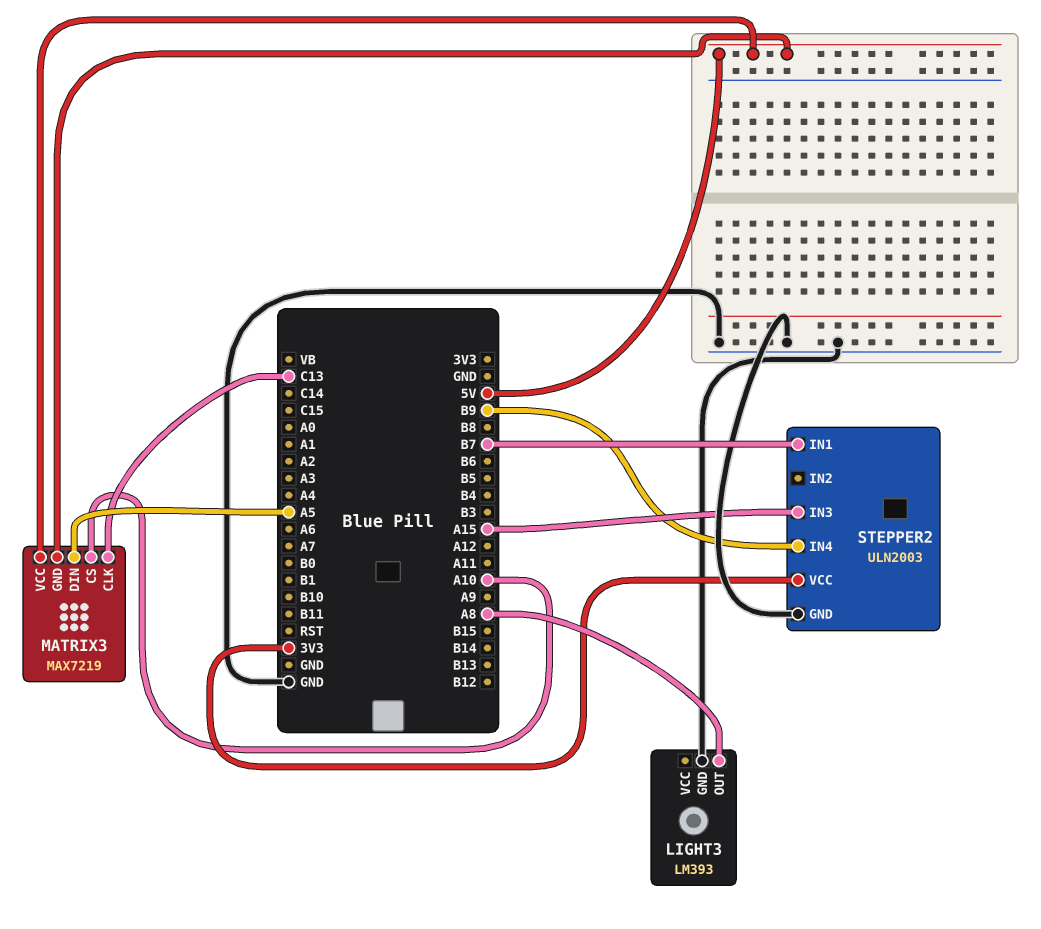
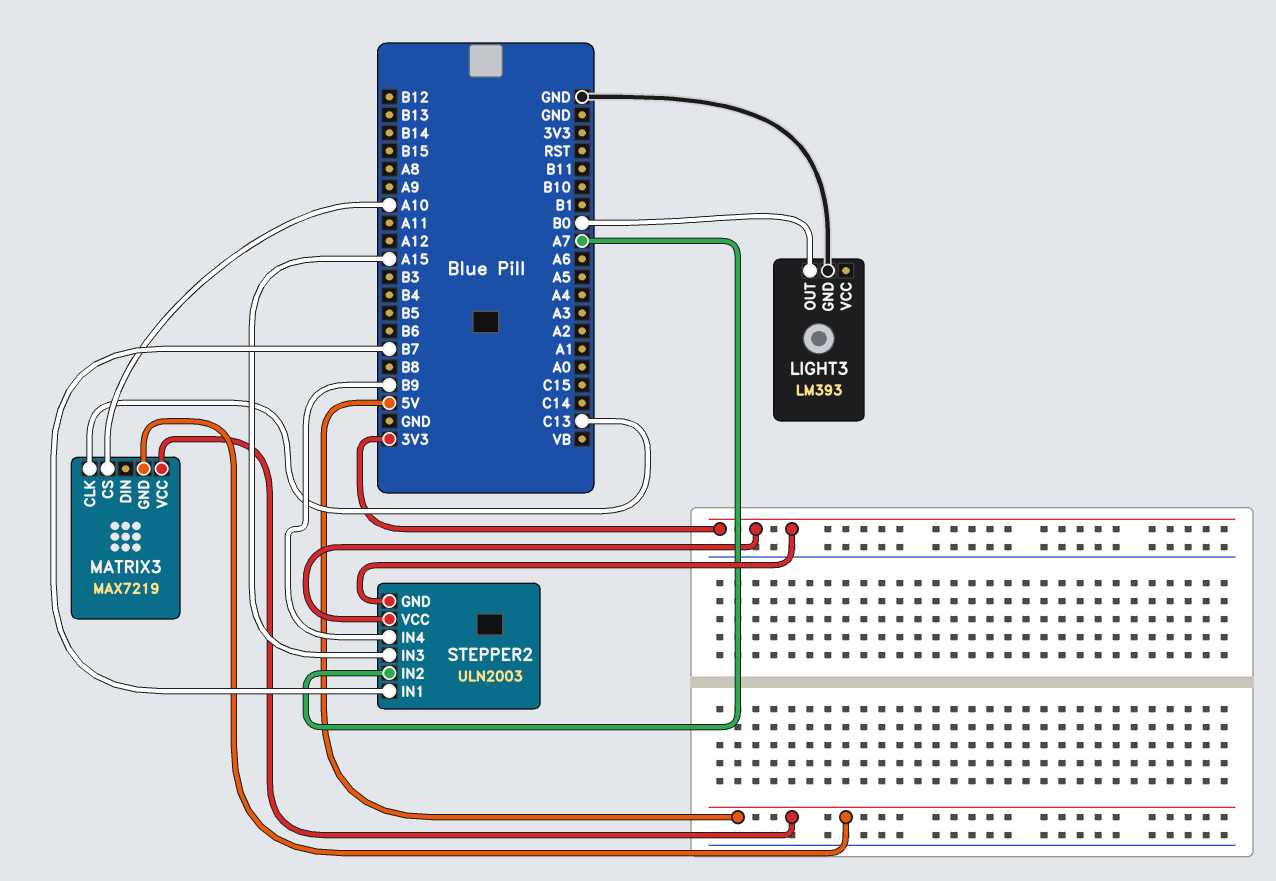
LIGHT3 pin OUT: A8 -> B0
MATRIX3 pin DIN: A5 -> none
STEPPER2 pin GND: GND -> 3V3
STEPPER2 pin IN2: none -> A7

